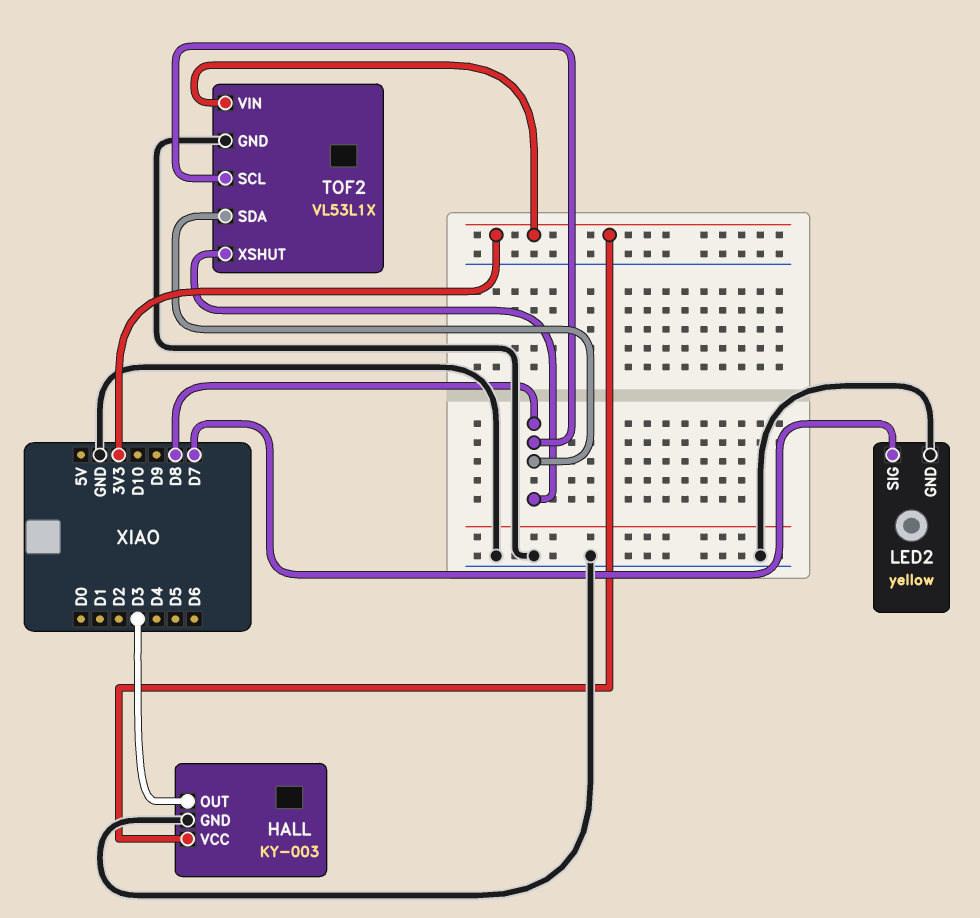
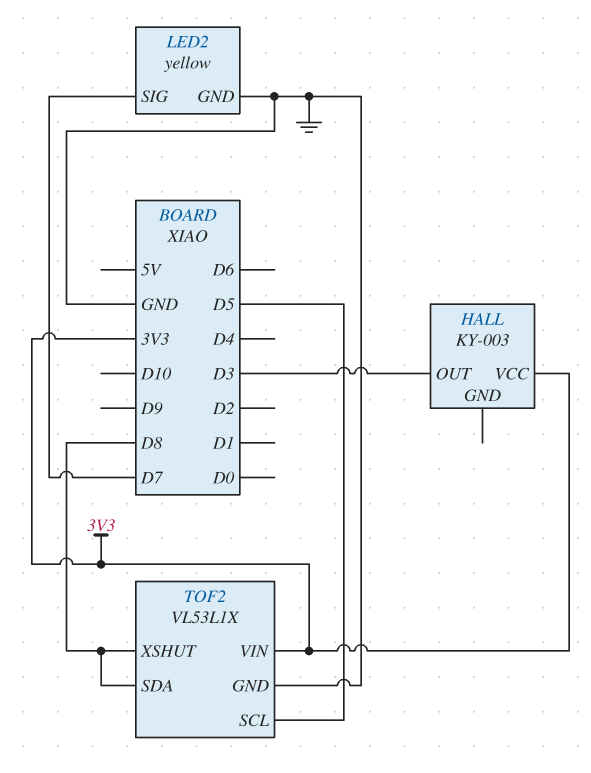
HALL pin GND: GND -> none
TOF2 pin SCL: D8 -> D5

